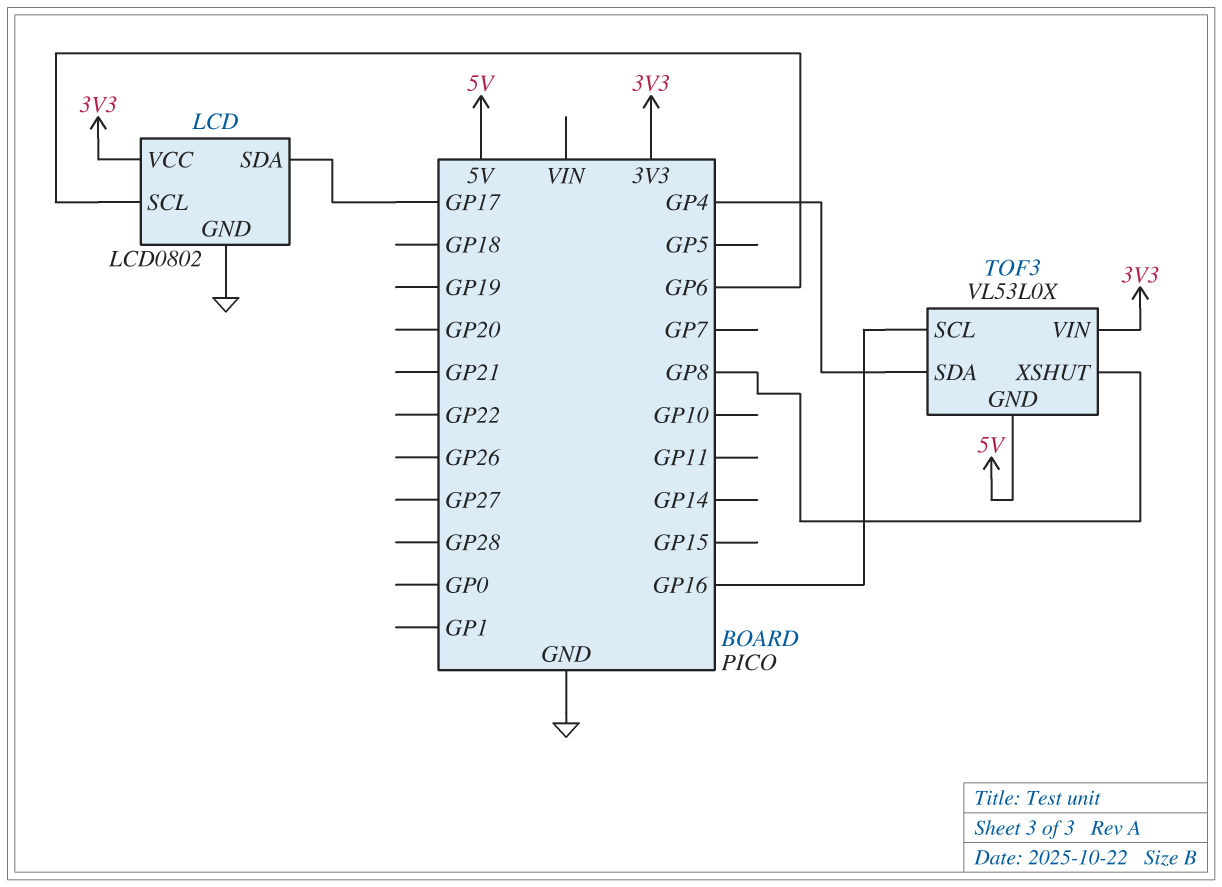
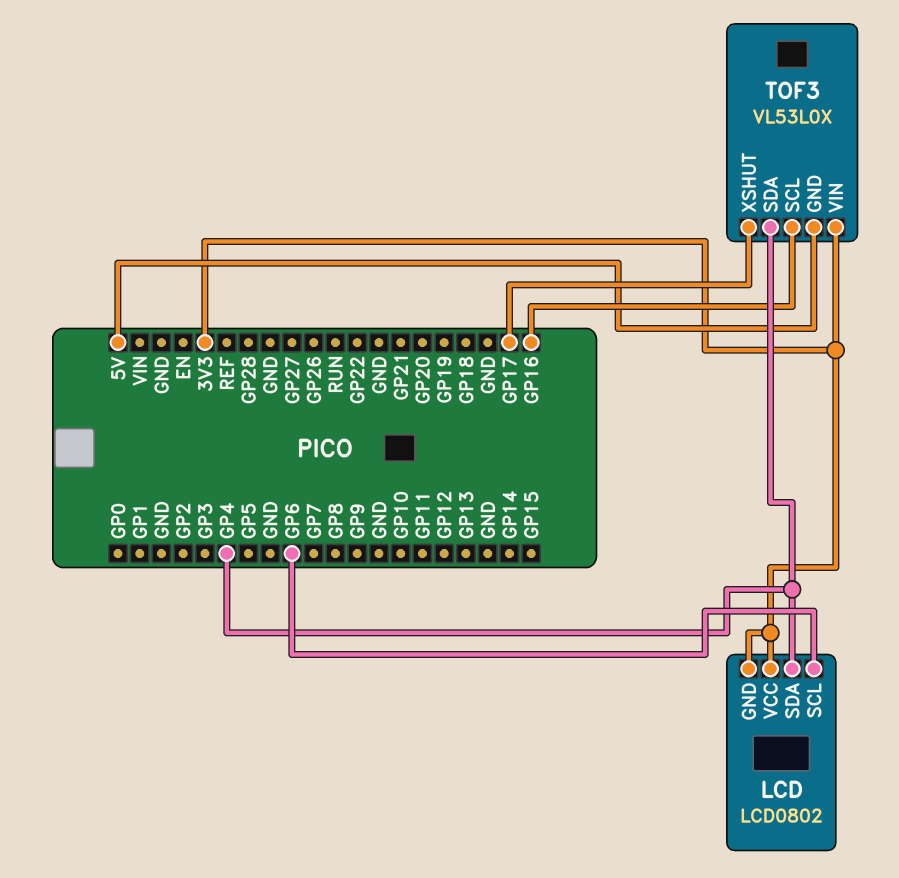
LCD pin GND: GND -> 3V3
LCD pin SDA: GP17 -> GP4
TOF3 pin XSHUT: GP8 -> GP17

